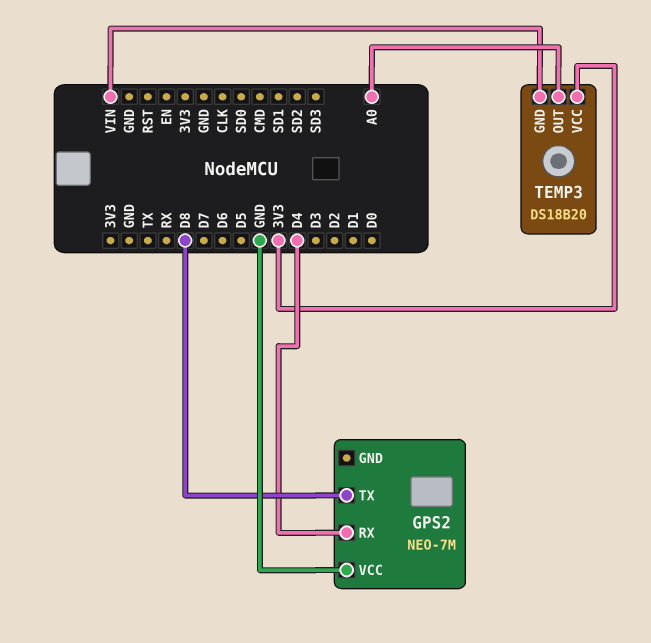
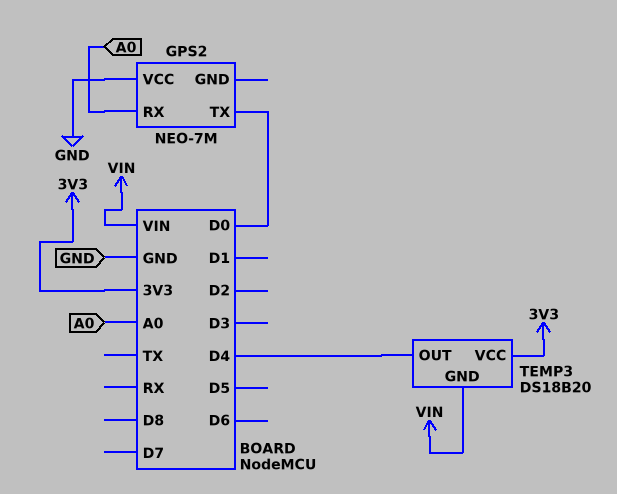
GPS2 pin RX: D4 -> A0
GPS2 pin TX: D8 -> D0
TEMP3 pin OUT: A0 -> D4

